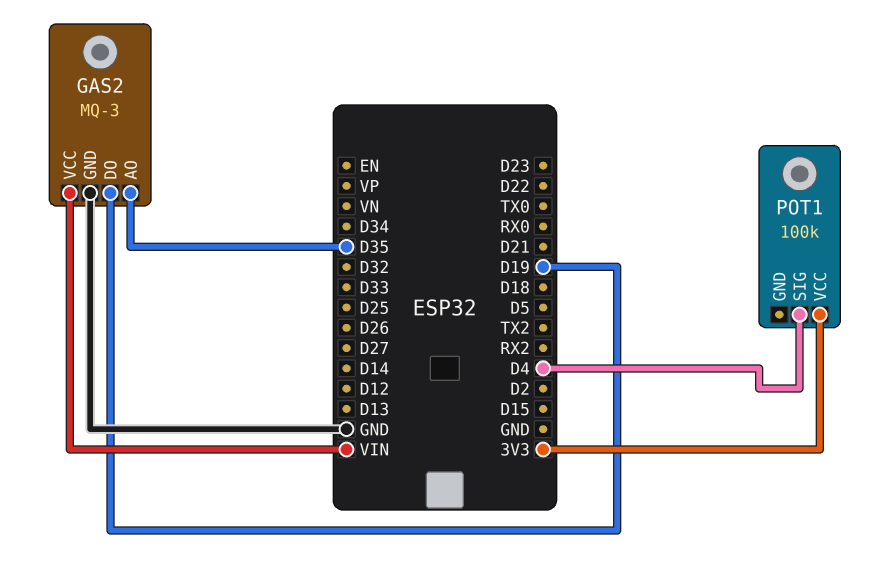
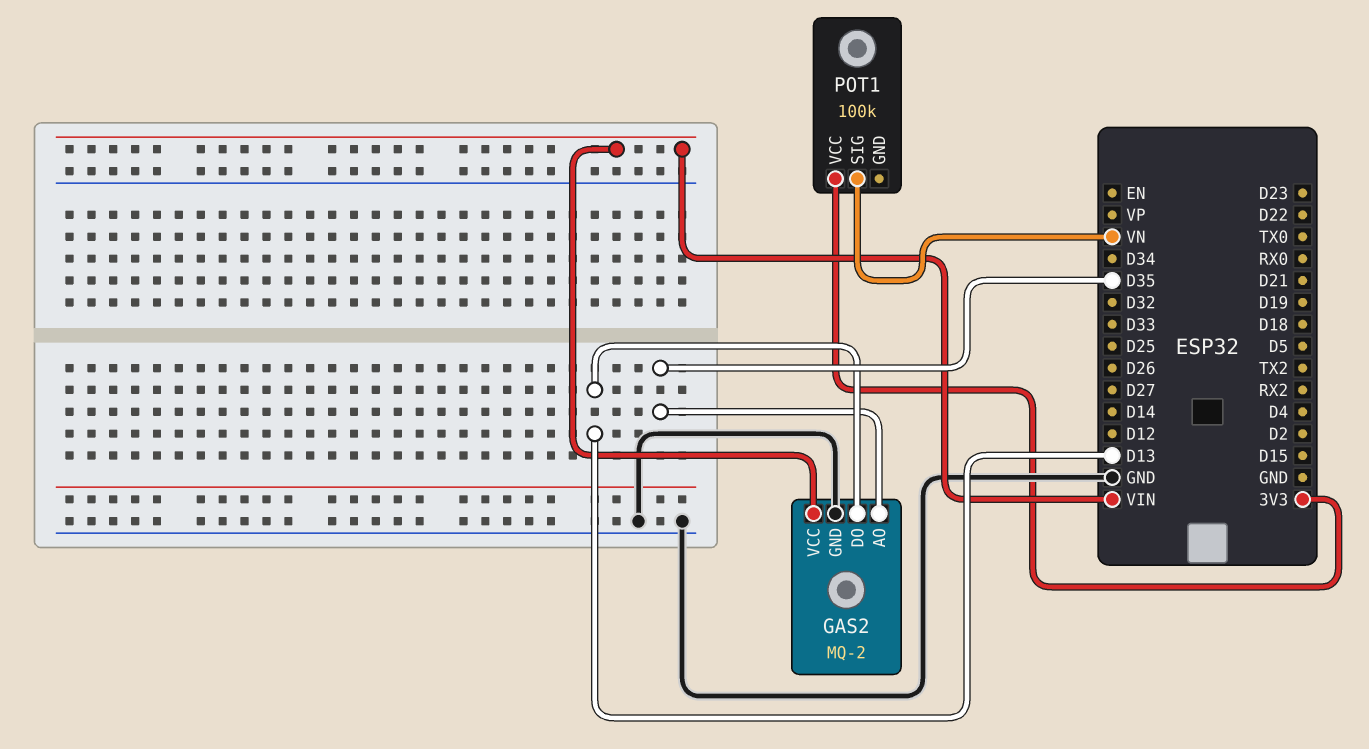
GAS2: MQ-3 -> MQ-2
GAS2 pin DO: D19 -> D13
POT1 pin SIG: D4 -> VN

